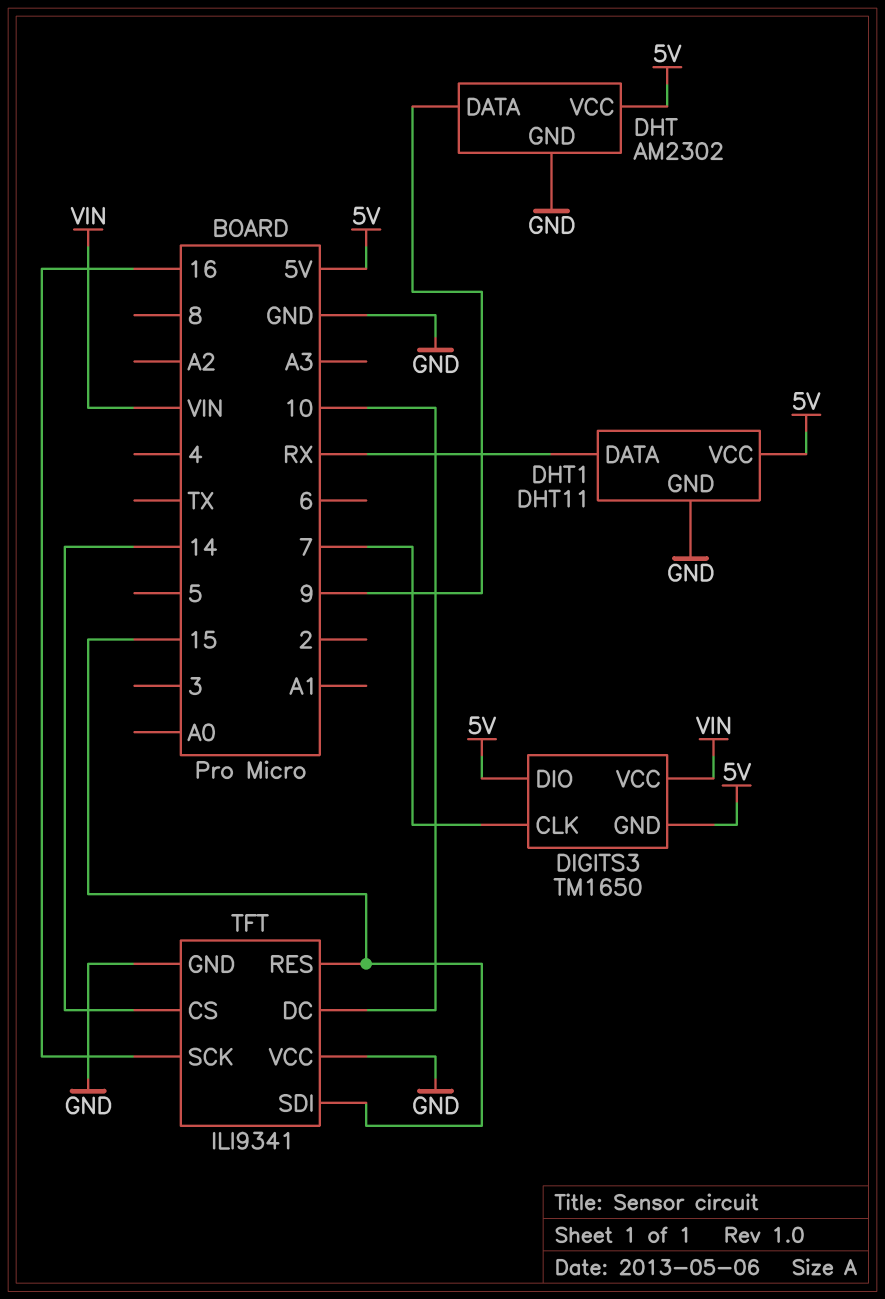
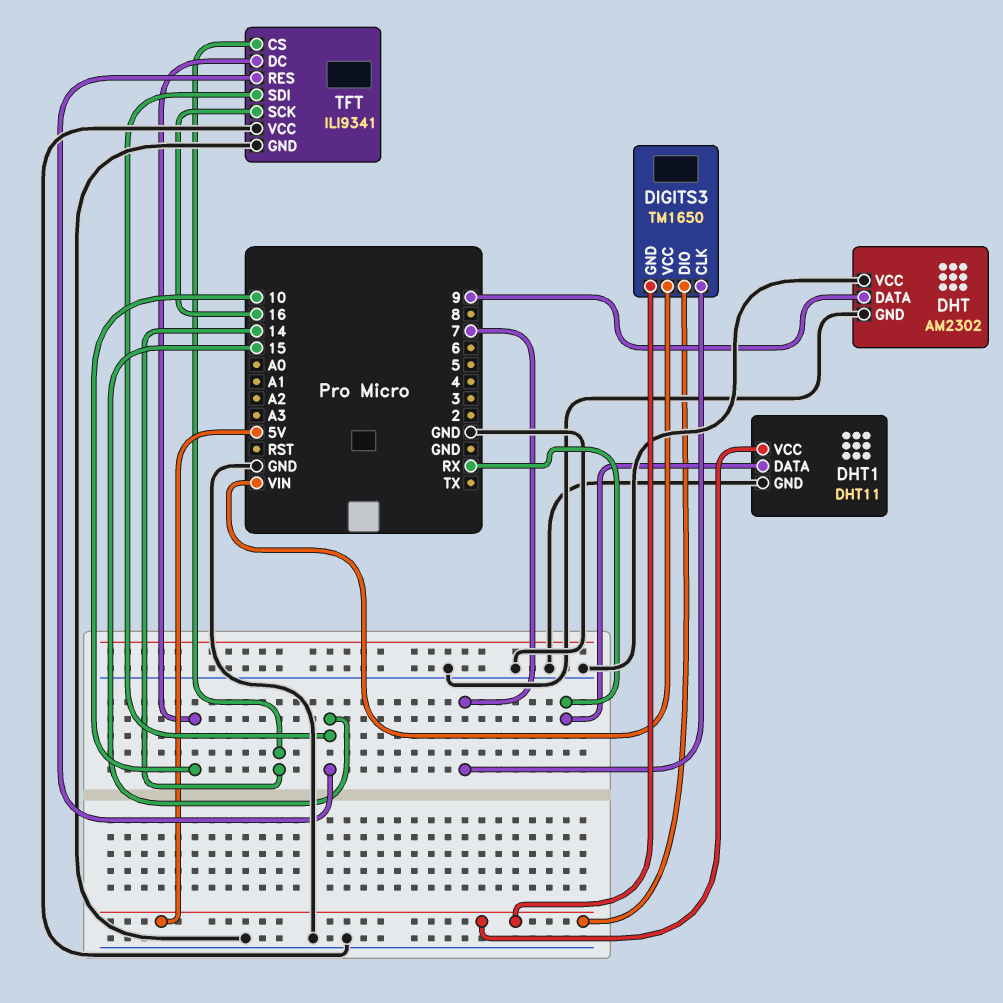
DHT pin VCC: 5V -> GND

